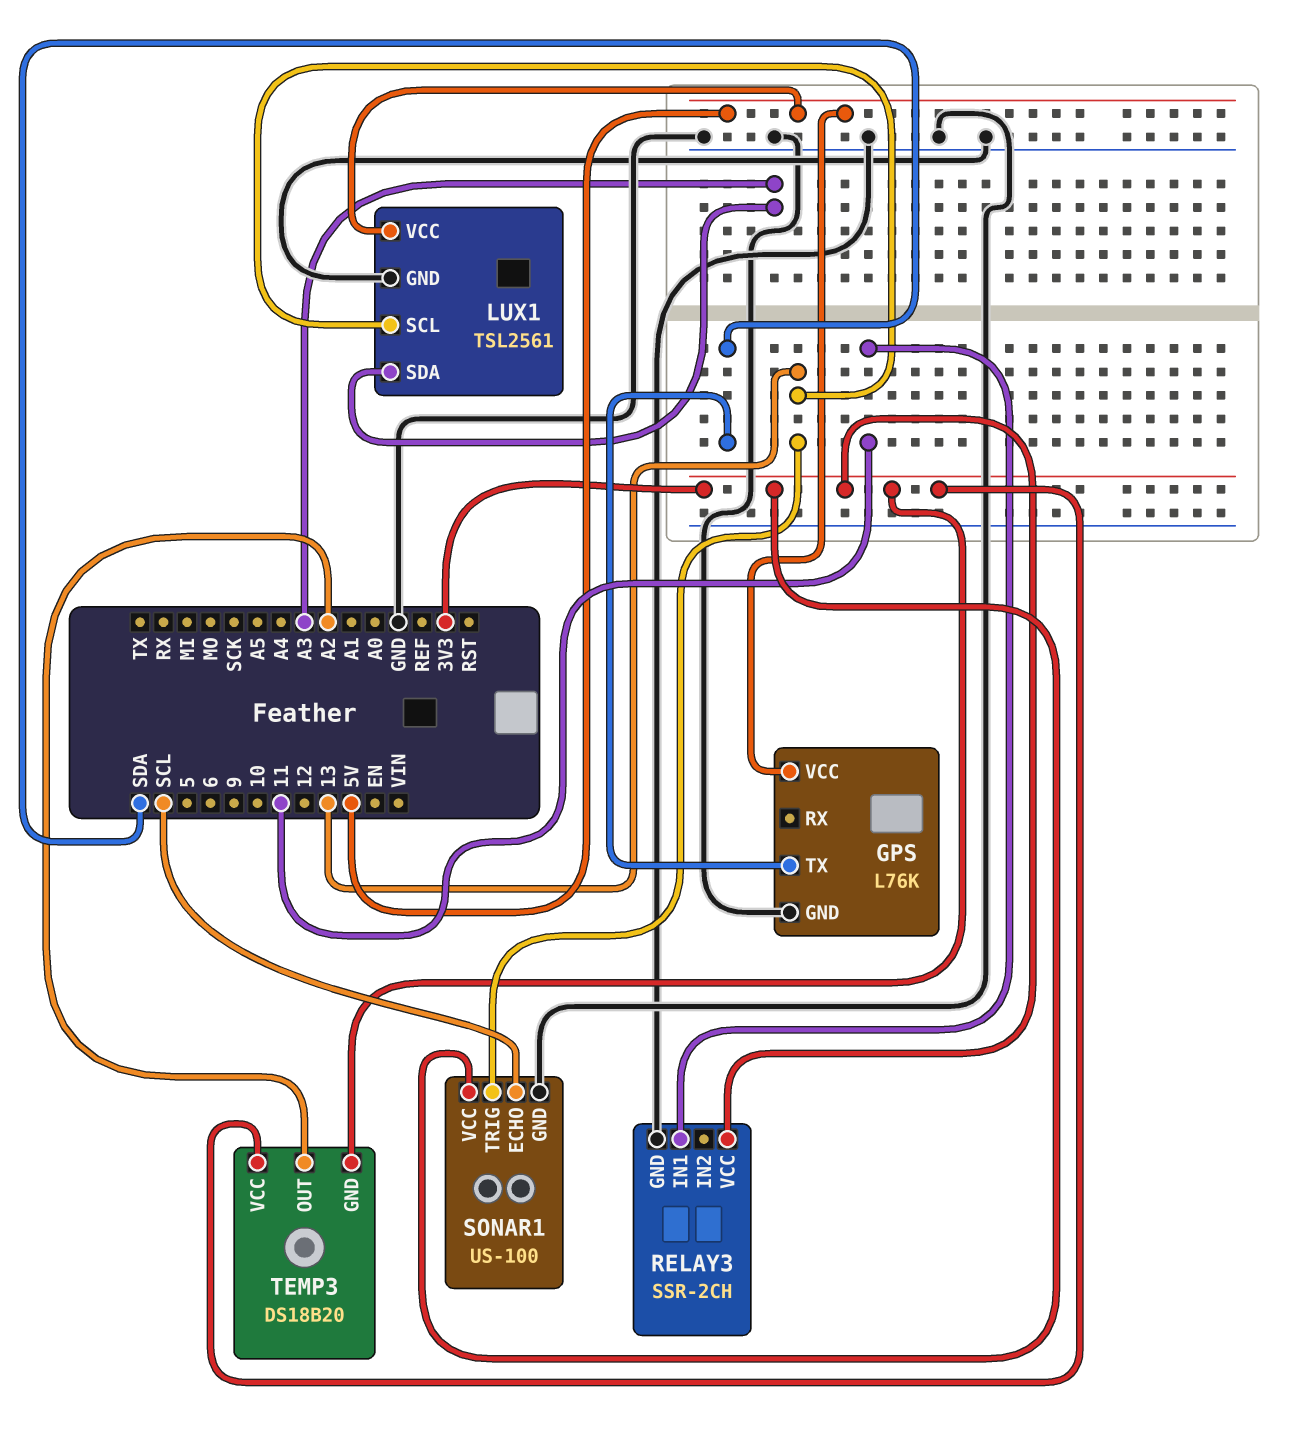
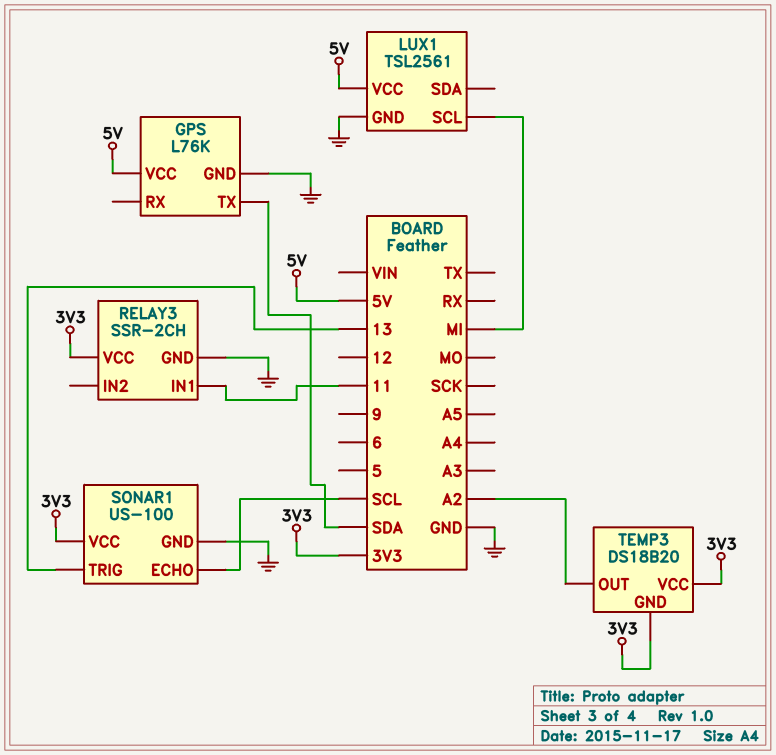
LUX1 pin SCL: 13 -> MI
LUX1 pin SDA: A3 -> none

